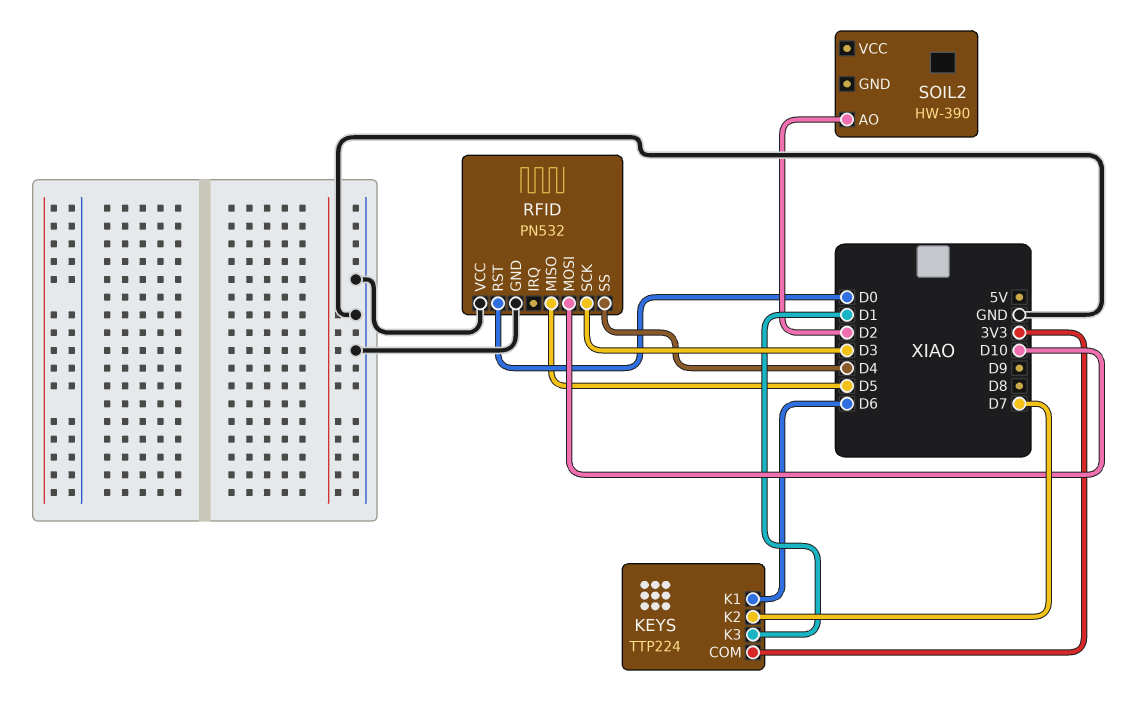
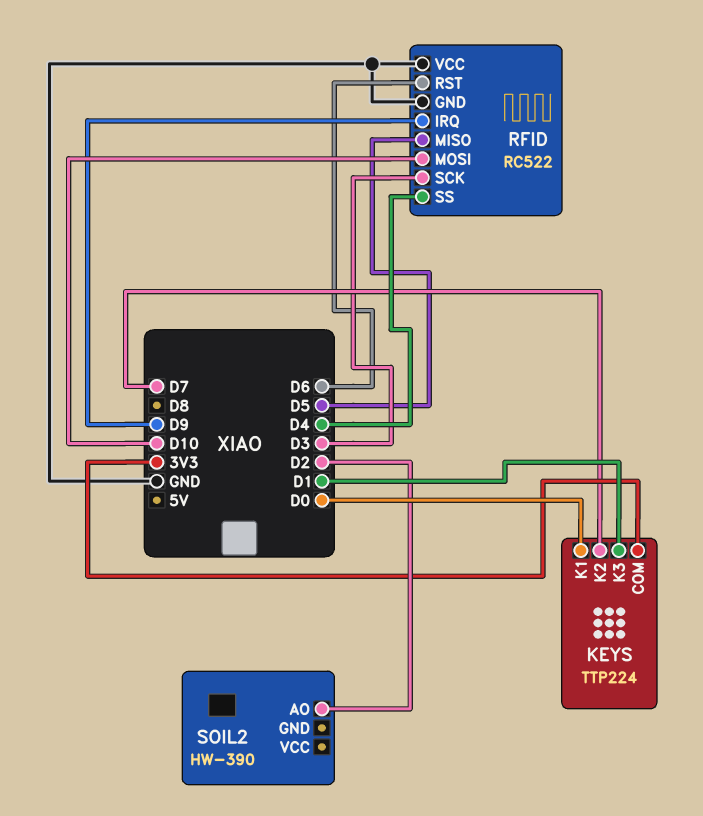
KEYS pin K1: D6 -> D0
RFID: PN532 -> RC522
RFID pin IRQ: none -> D9
RFID pin RST: D0 -> D6

